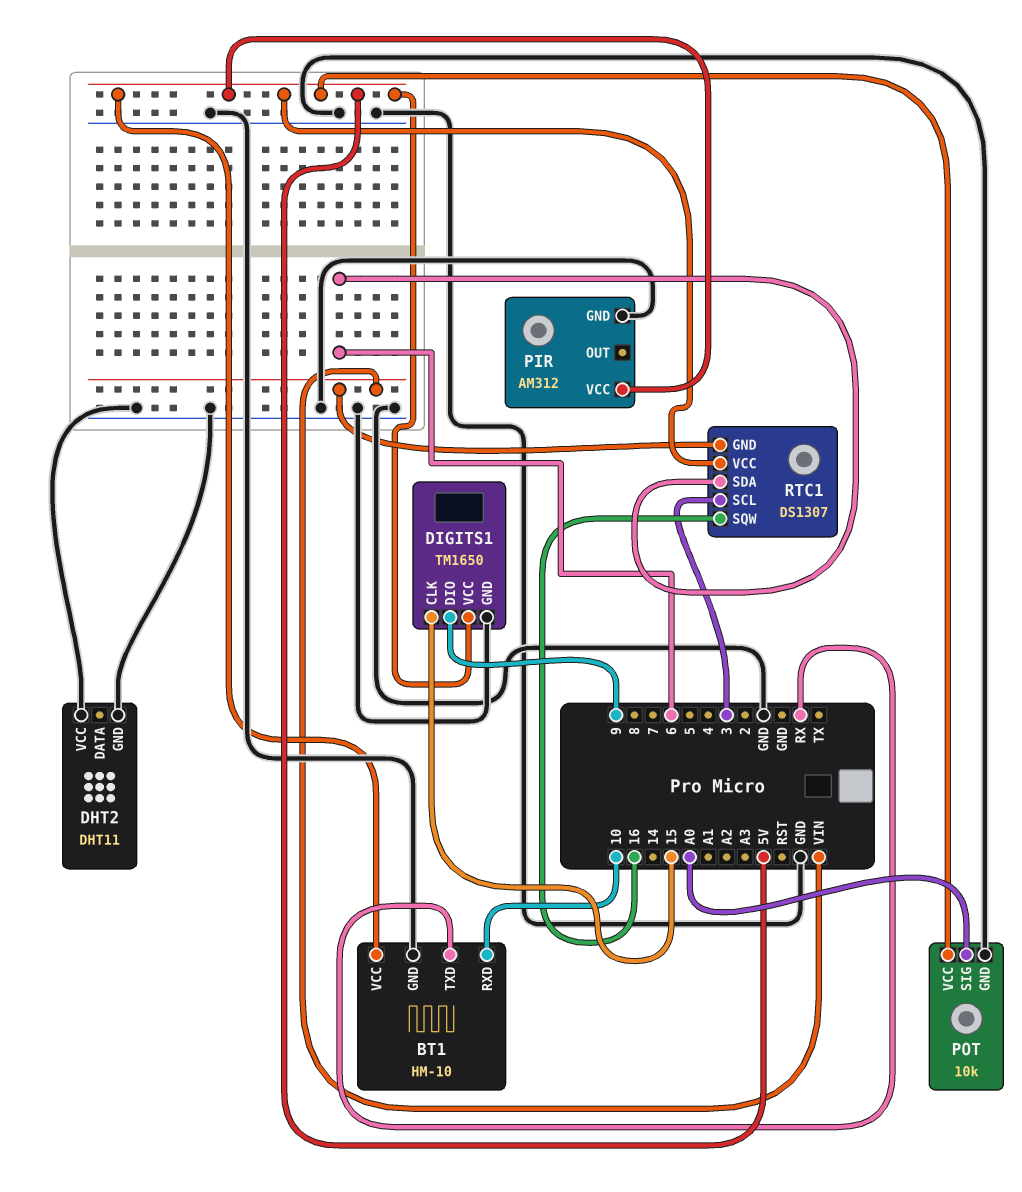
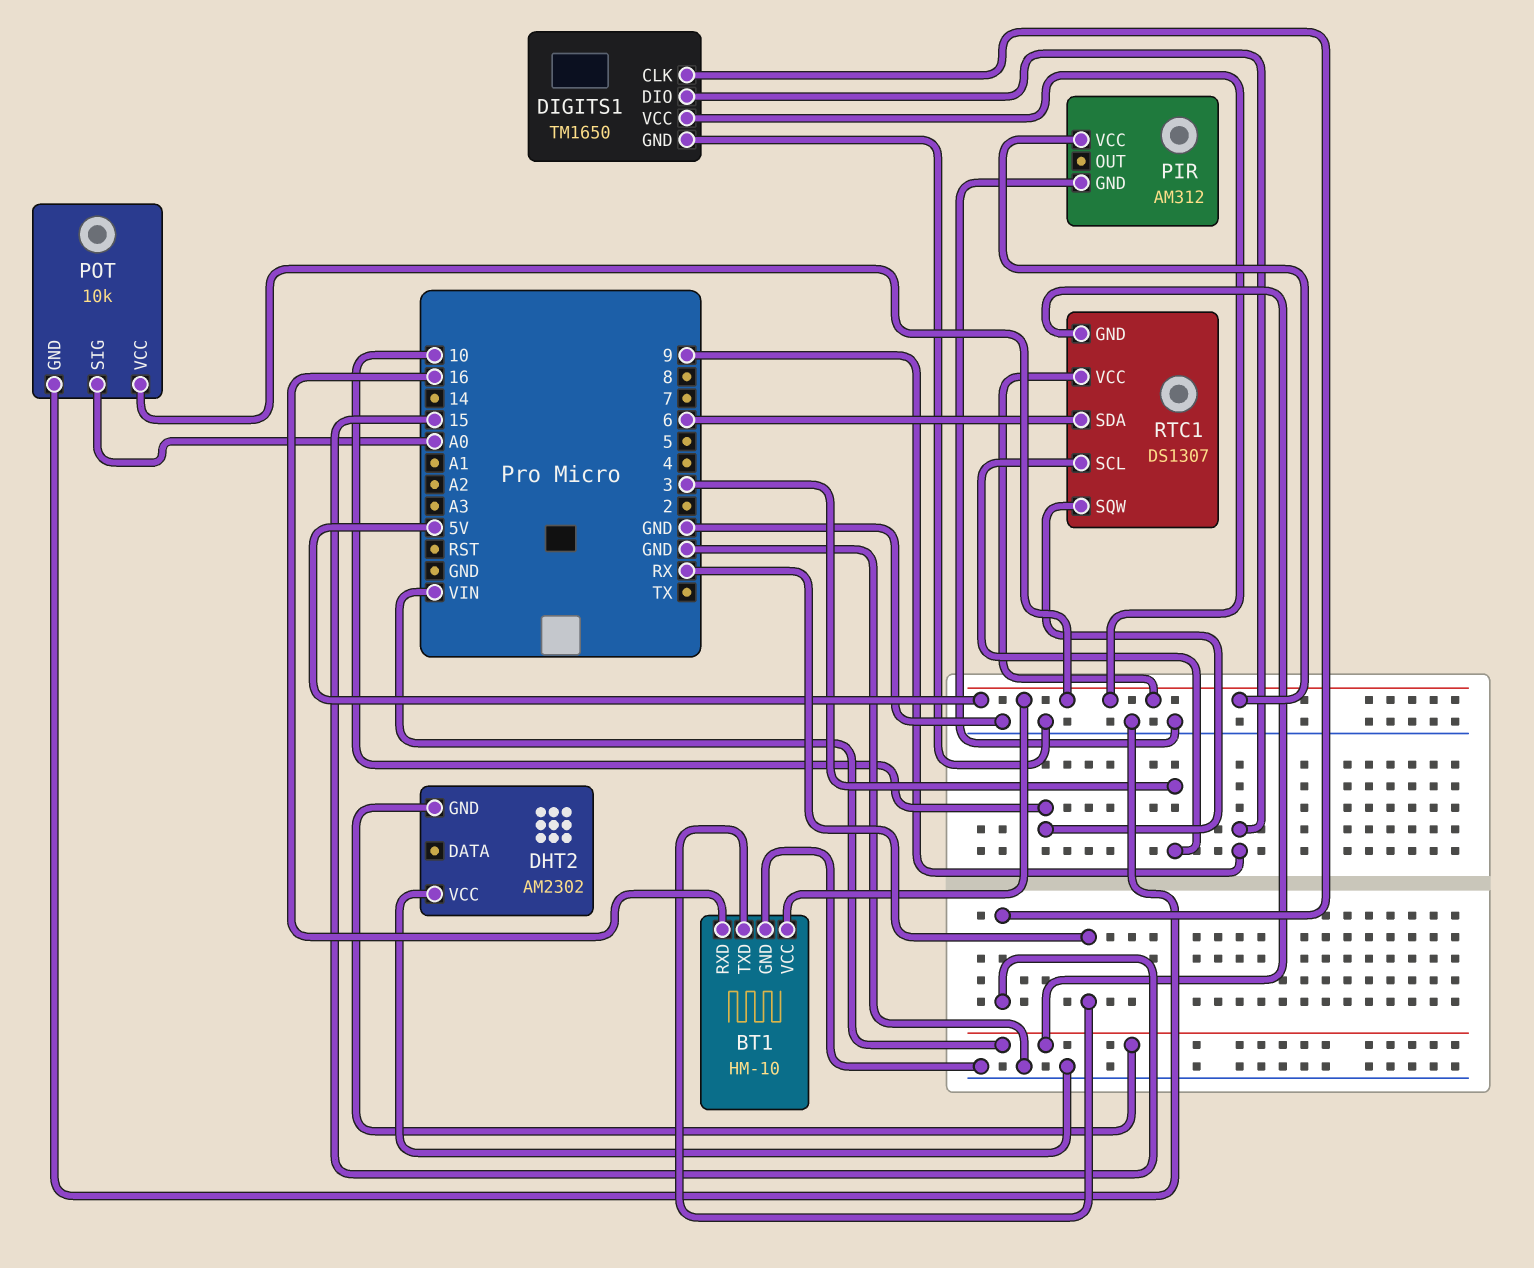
BT1 pin RXD: 10 -> 16
DHT2: DHT11 -> AM2302
DHT2 pin GND: GND -> VIN
RTC1 pin SQW: 16 -> 10

